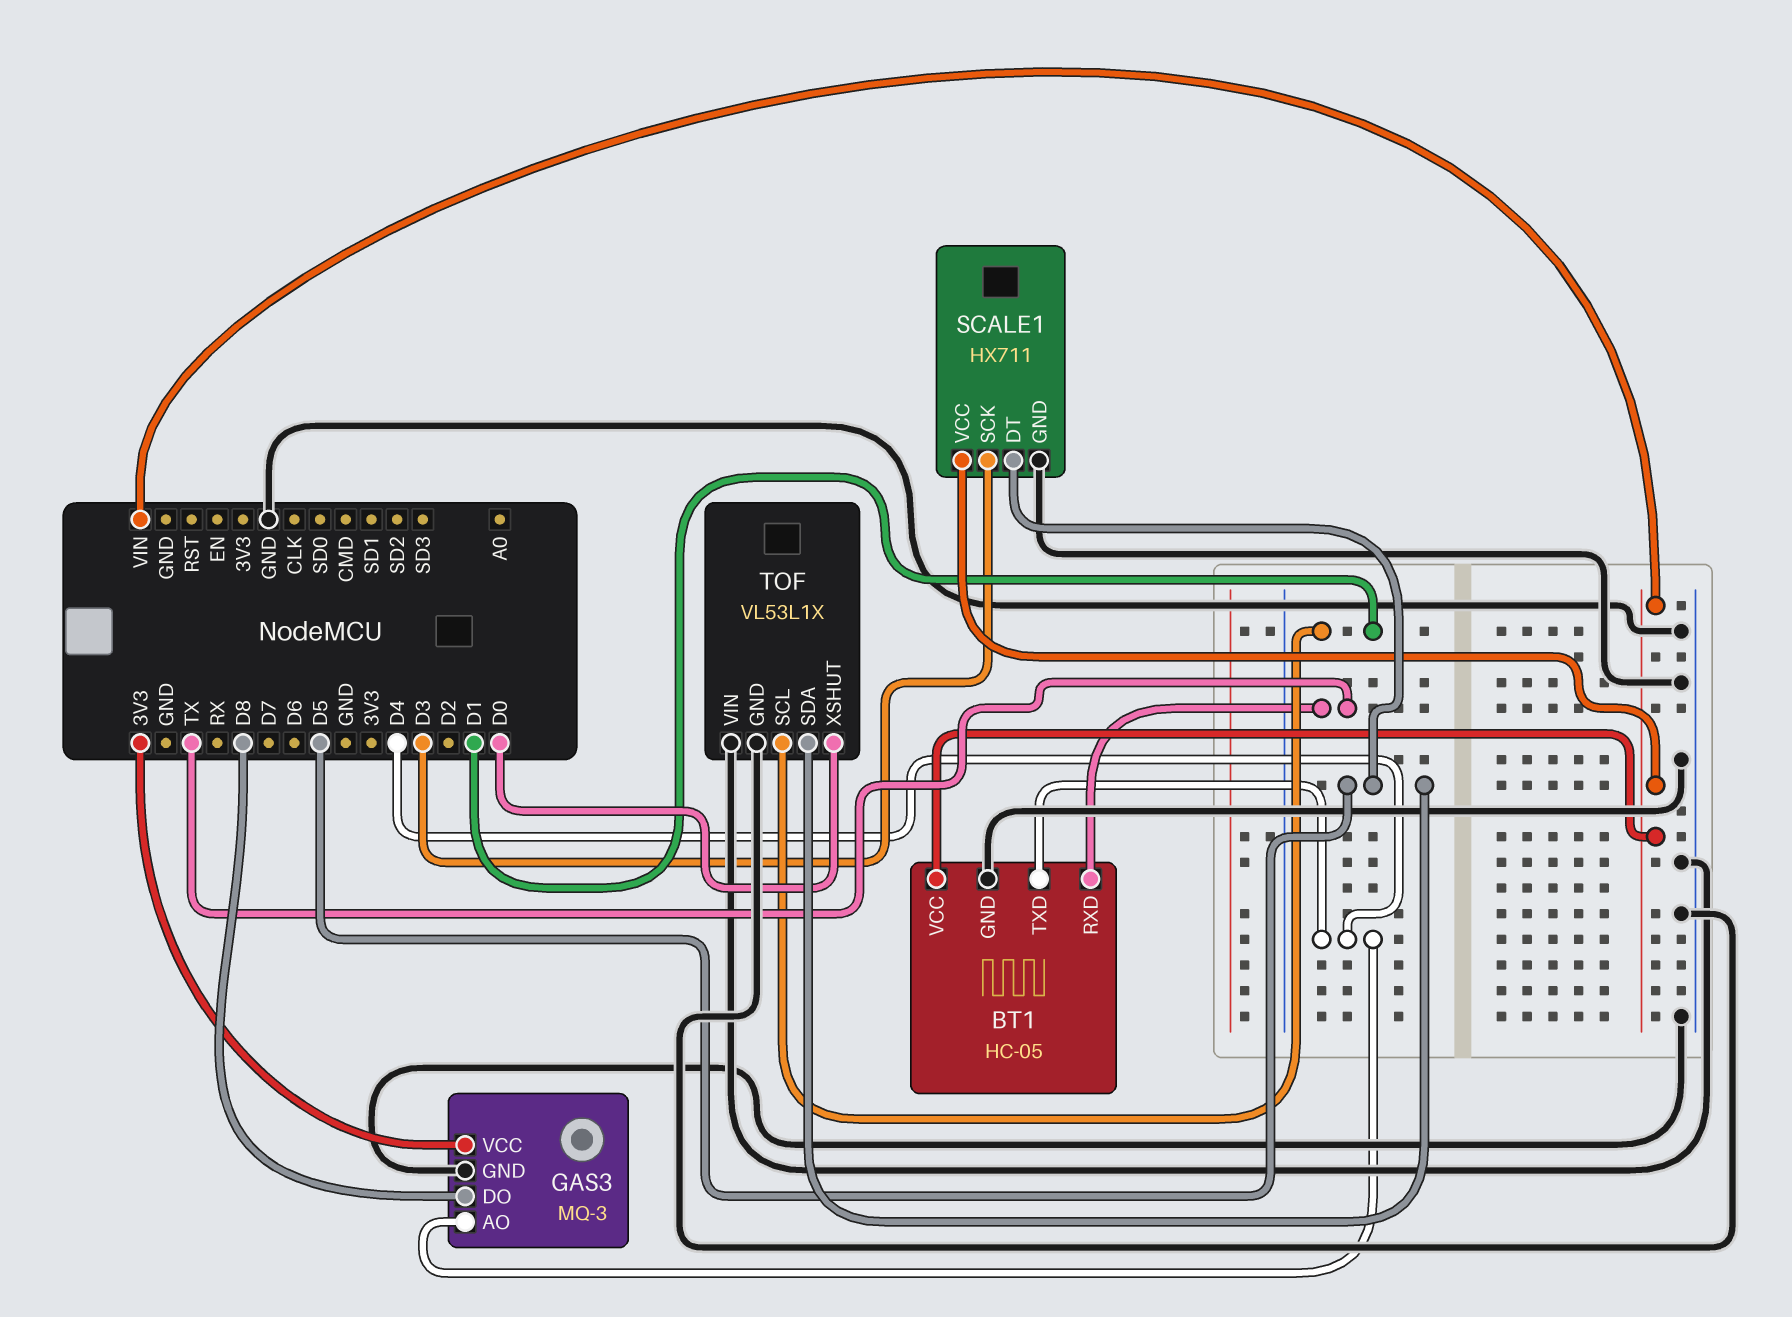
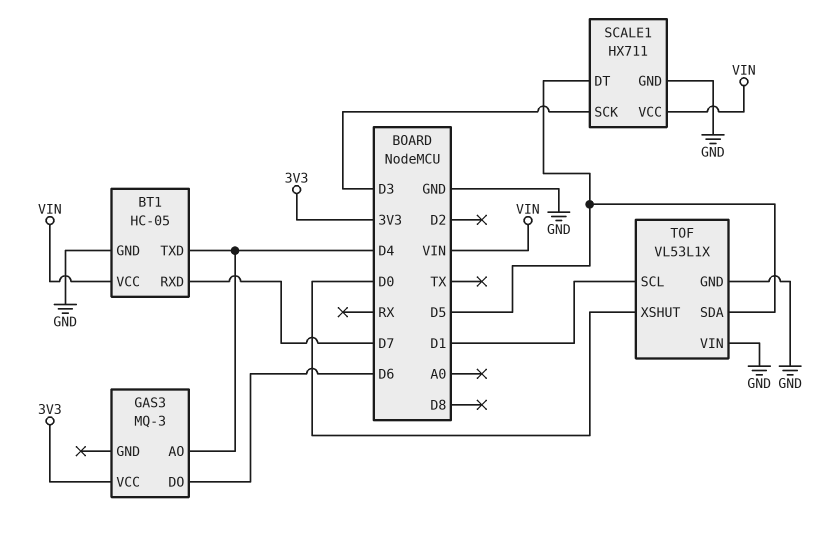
BT1 pin RXD: TX -> D7
GAS3 pin DO: D8 -> D6
GAS3 pin GND: GND -> none

